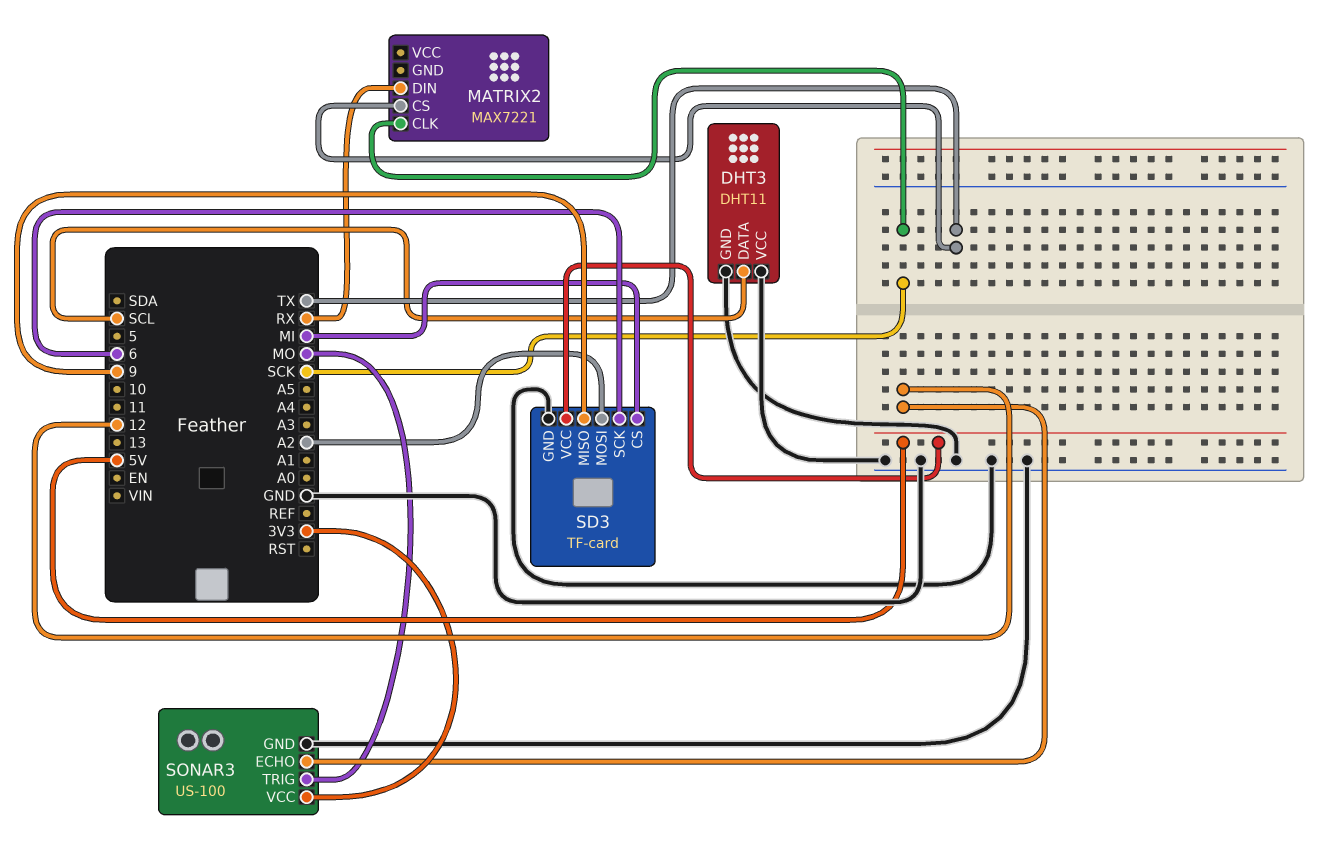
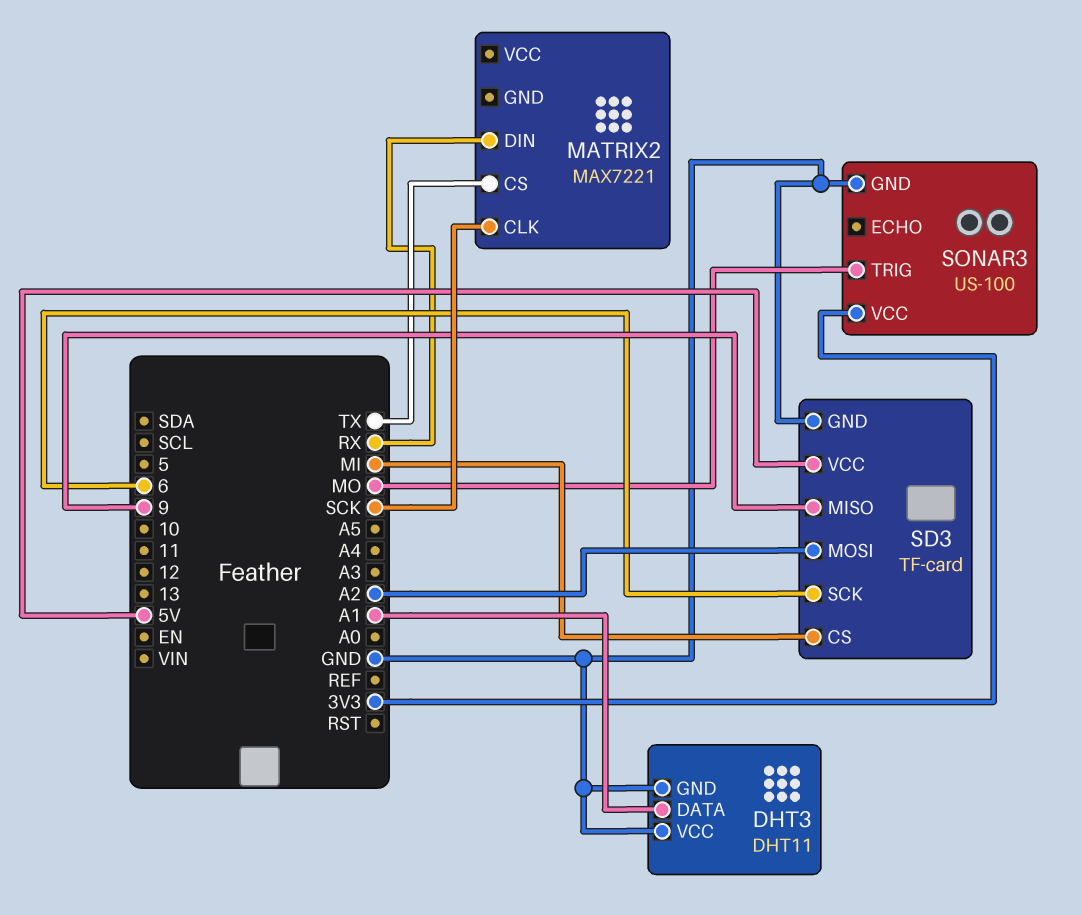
DHT3 pin DATA: SCL -> A1
SONAR3 pin ECHO: 12 -> none

